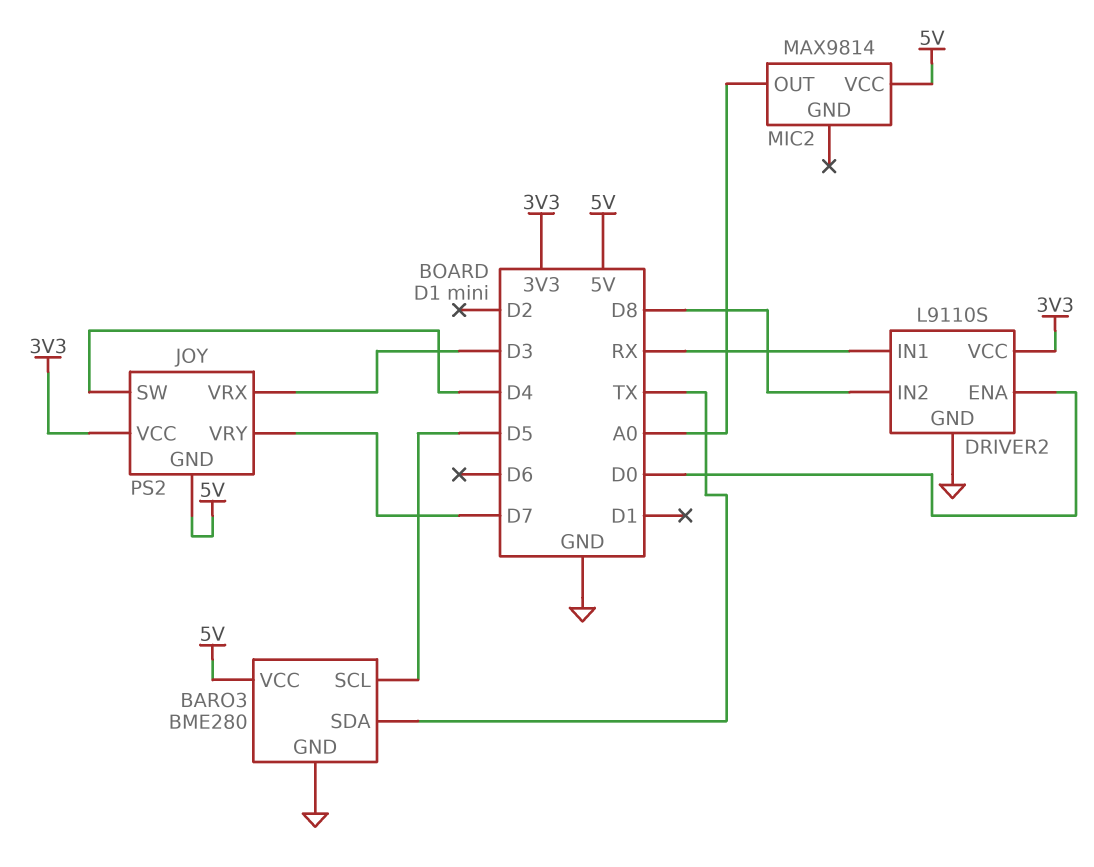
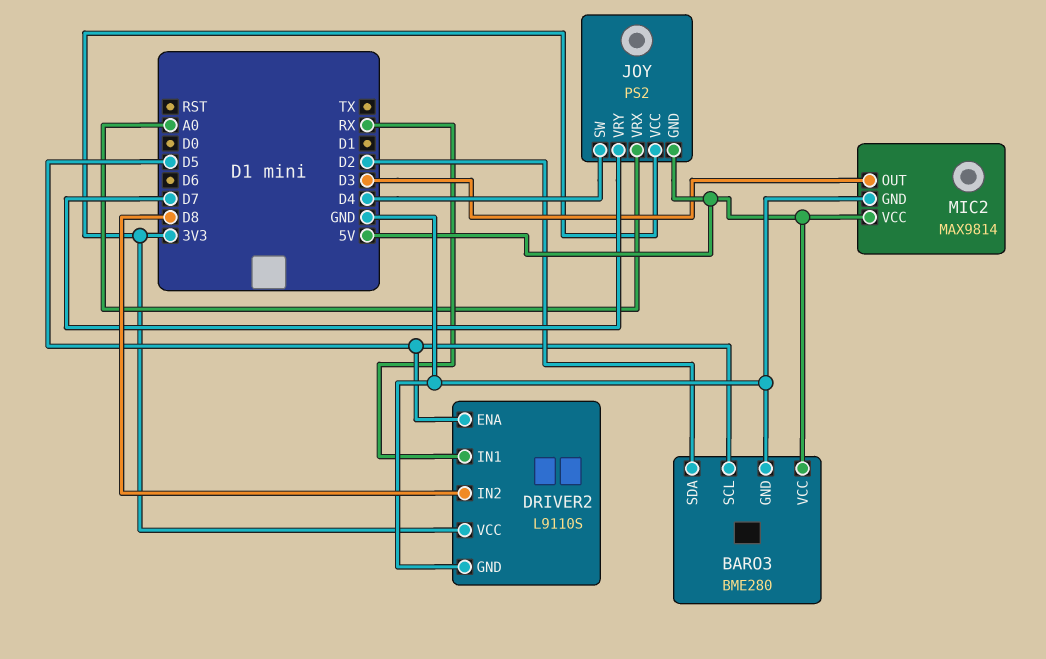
BARO3 pin SDA: TX -> D2
DRIVER2 pin ENA: D0 -> D5
JOY pin VRX: D3 -> A0
MIC2 pin GND: none -> GND
MIC2 pin OUT: A0 -> D3

